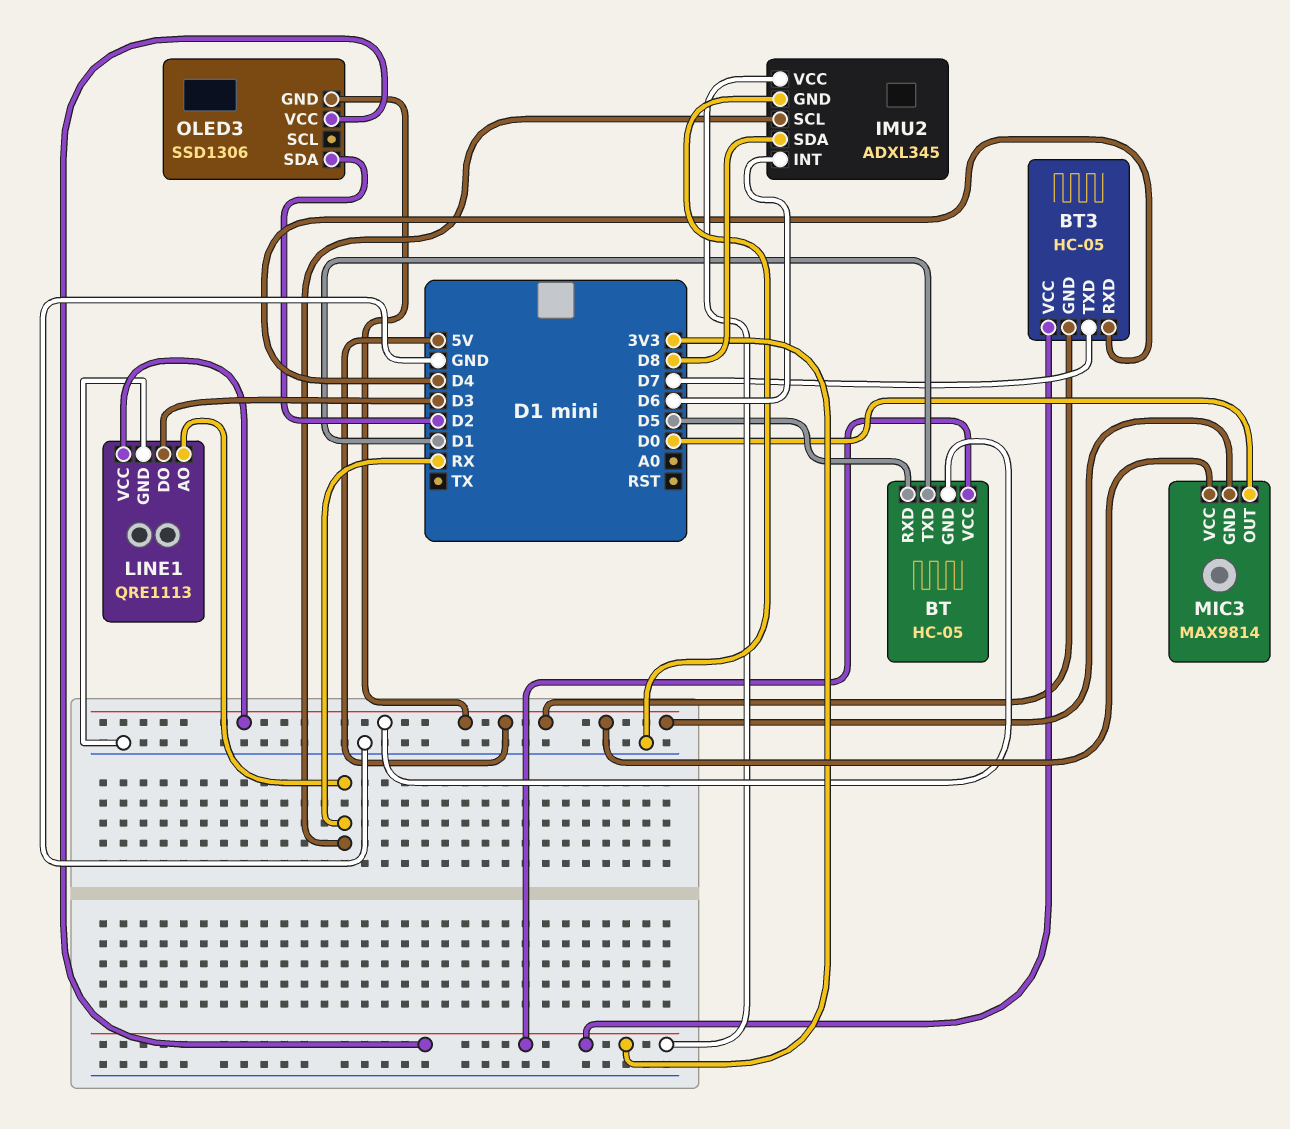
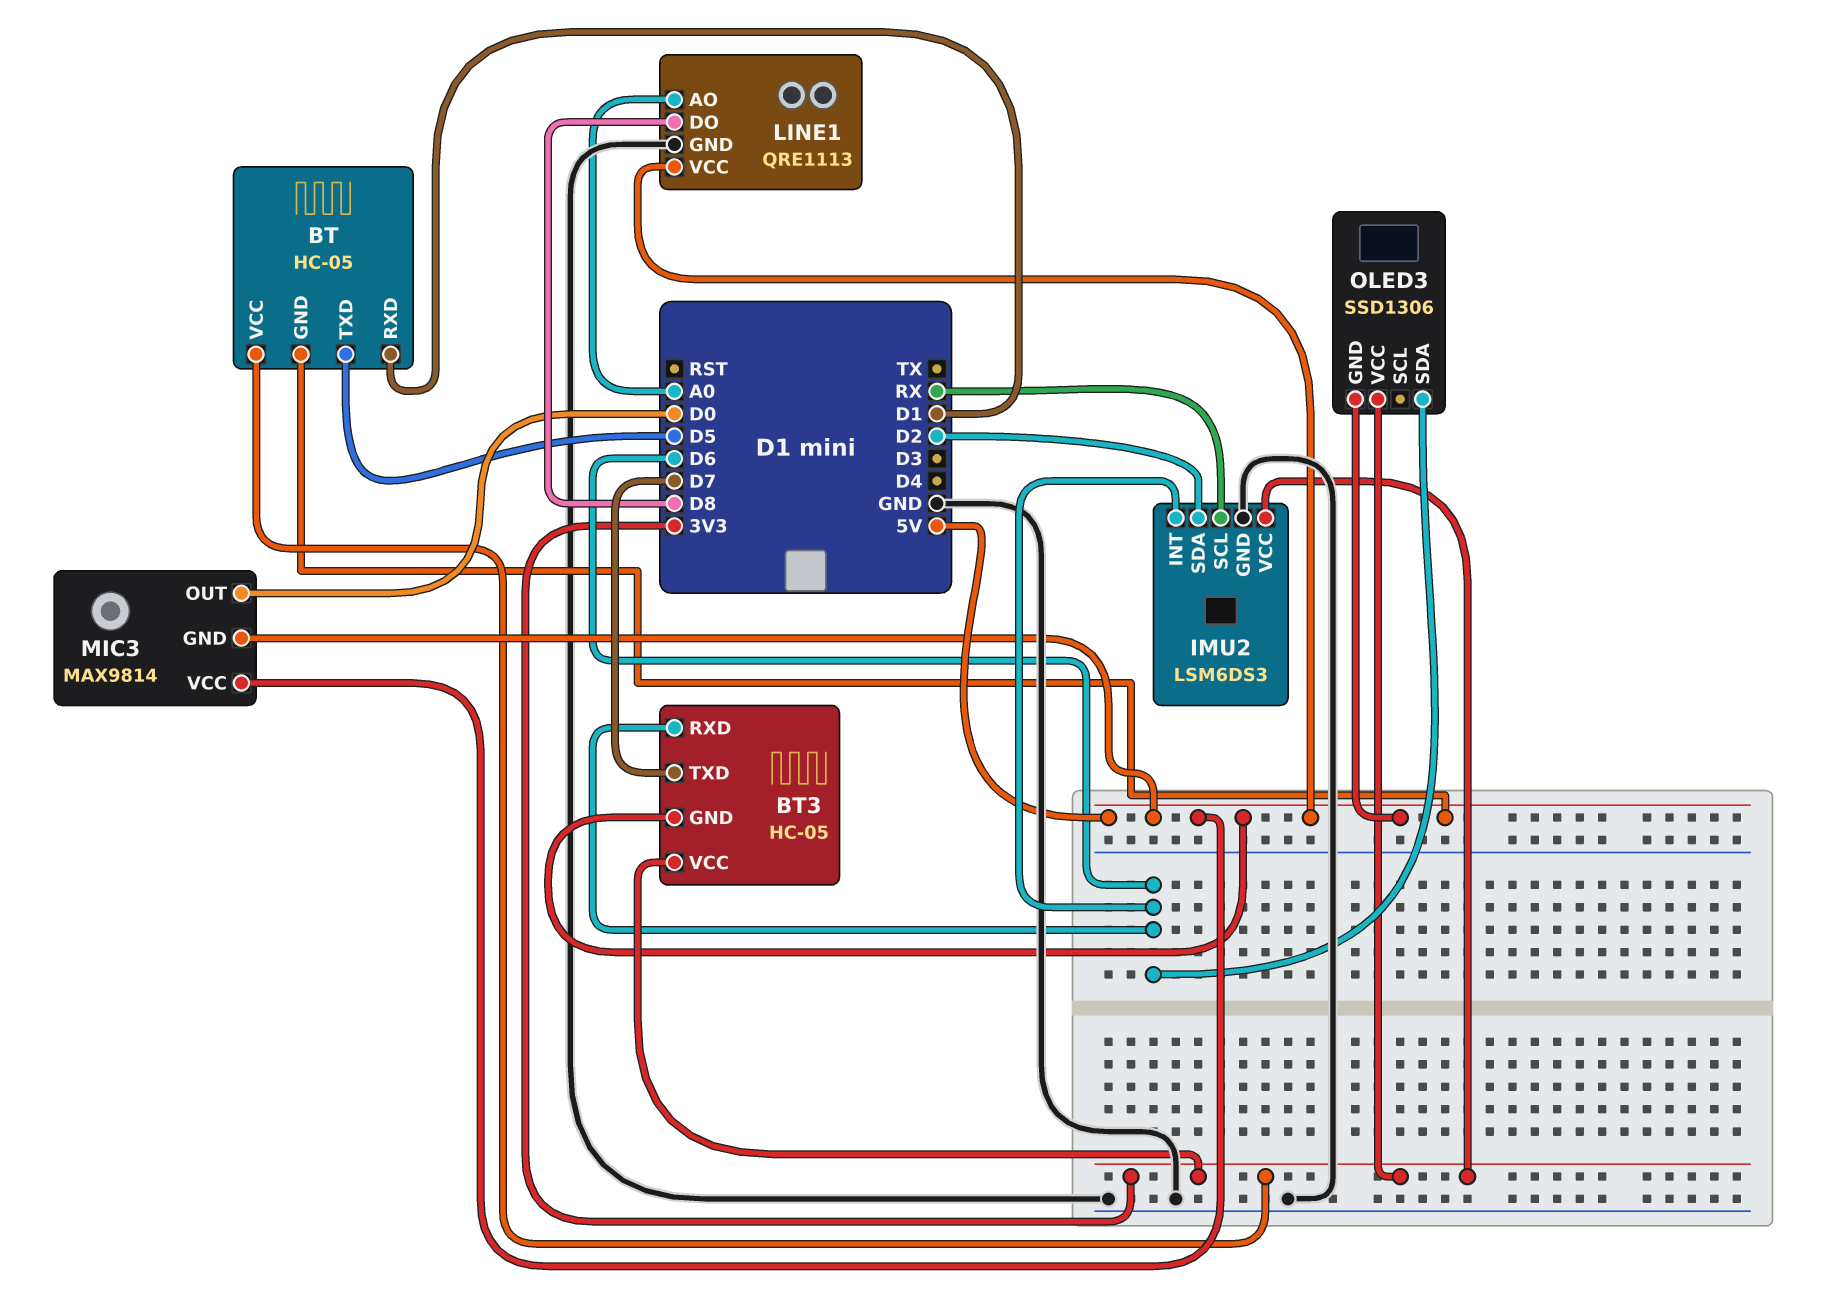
BT pin RXD: D5 -> D1
BT pin TXD: D1 -> D5
BT3 pin RXD: D4 -> D6
IMU2: ADXL345 -> LSM6DS3
IMU2 pin SDA: D8 -> D2
LINE1 pin AO: RX -> A0
LINE1 pin DO: D3 -> D8
OLED3 pin SDA: D2 -> D6

